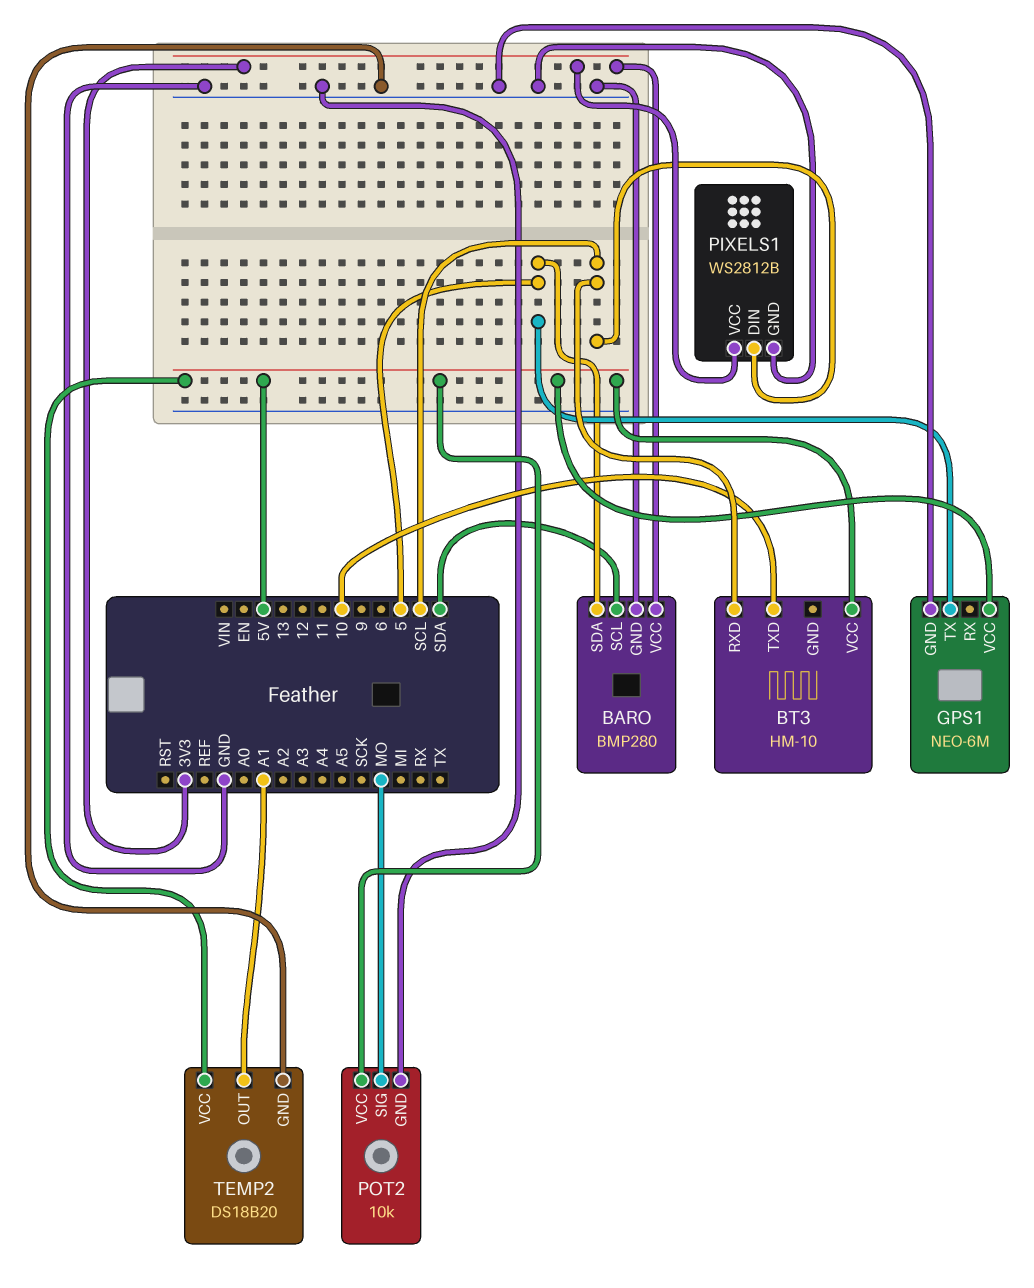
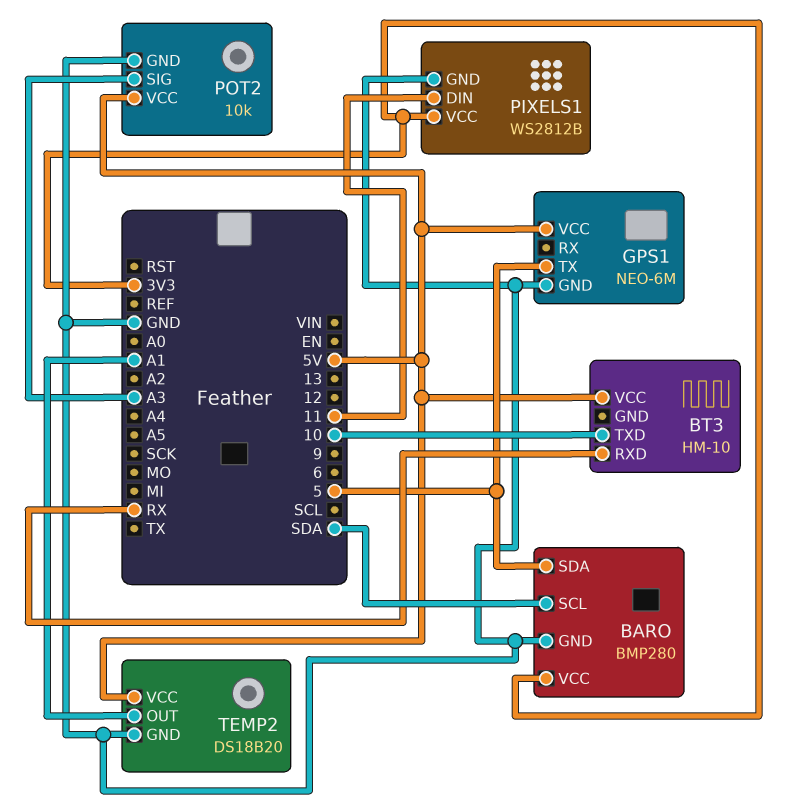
BT3 pin RXD: SCL -> RX
PIXELS1 pin DIN: SCL -> 11
POT2 pin SIG: MO -> A3

